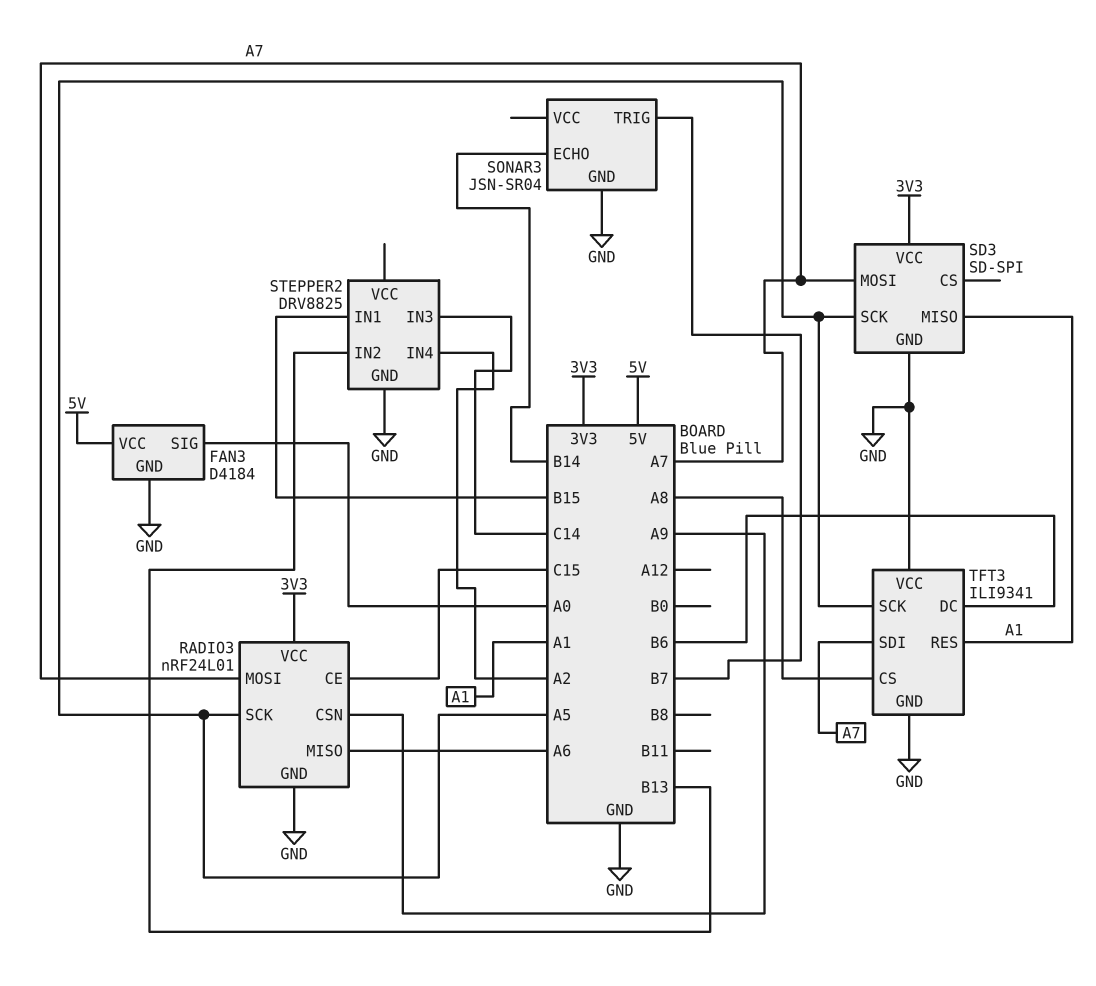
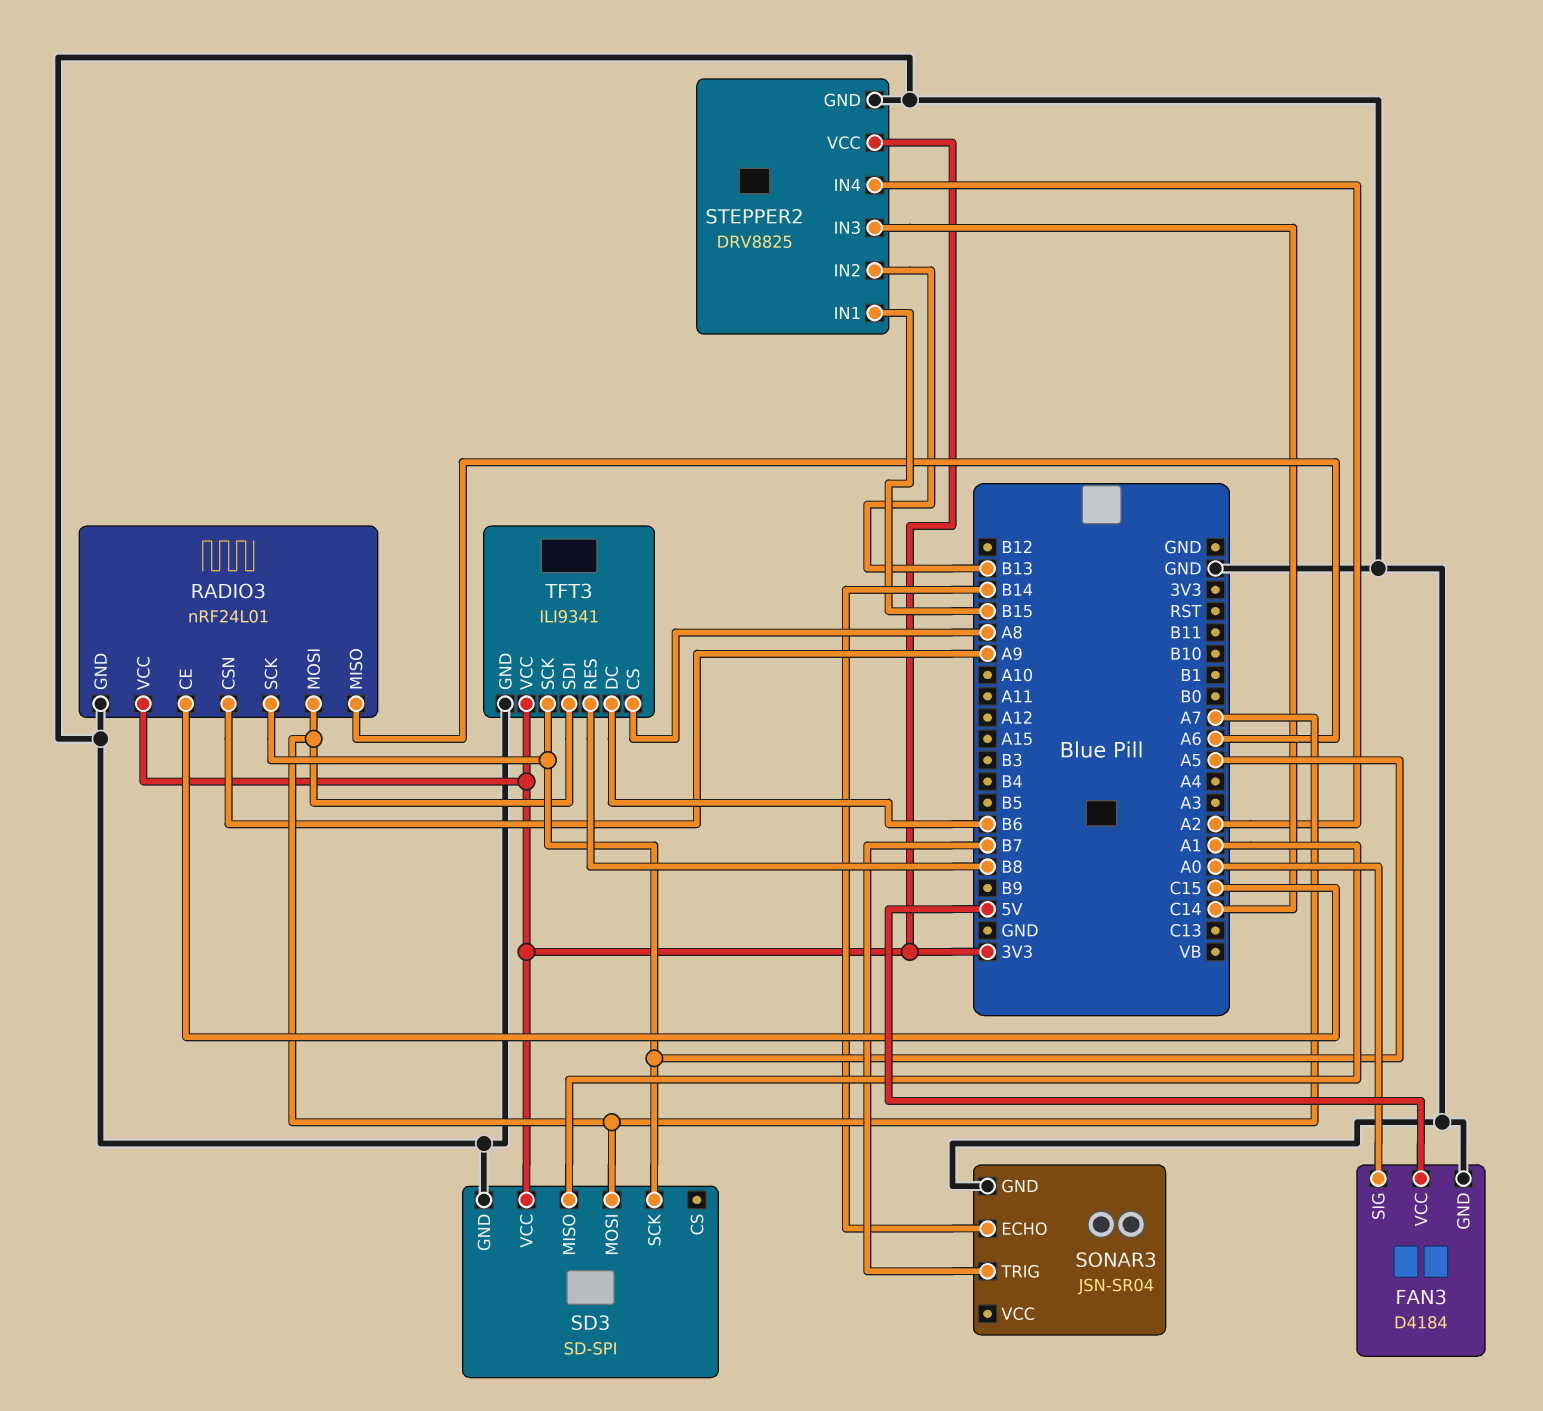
STEPPER2 pin VCC: none -> 3V3
TFT3 pin RES: A1 -> B8
TFT3 pin VCC: GND -> 3V3

